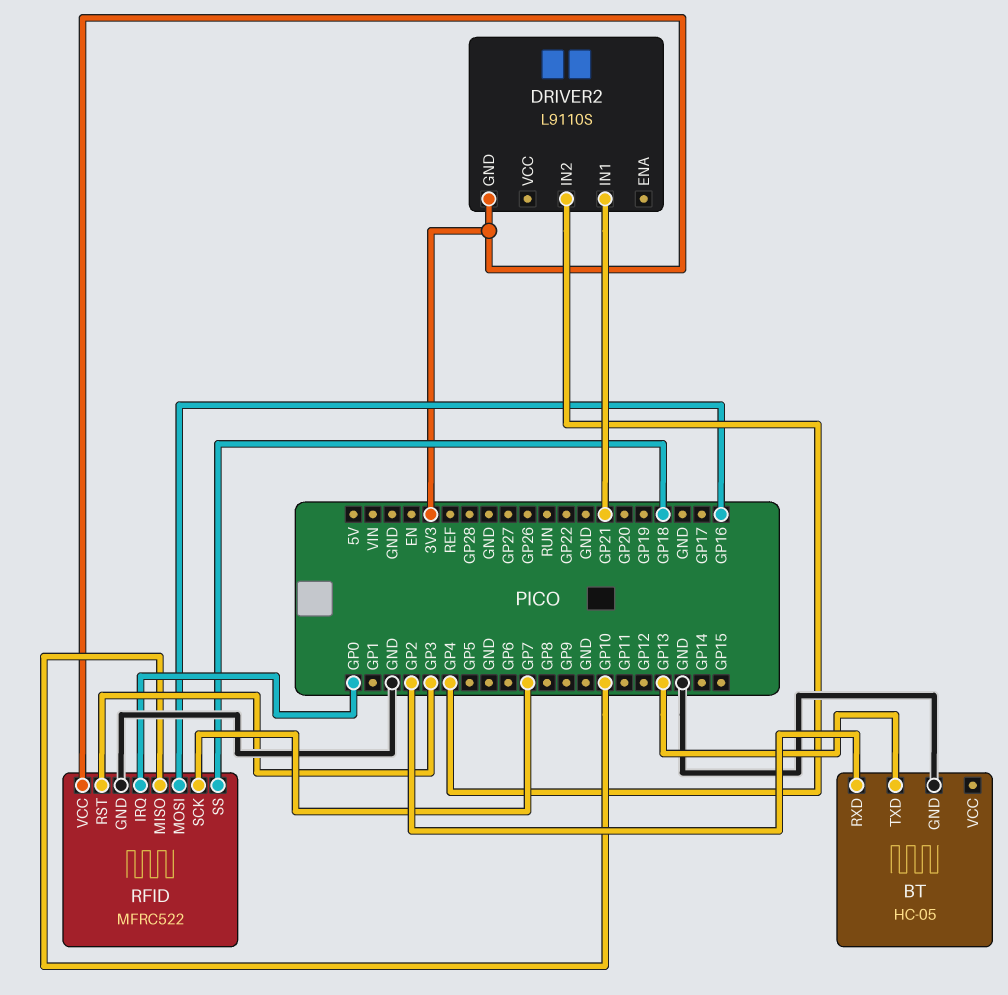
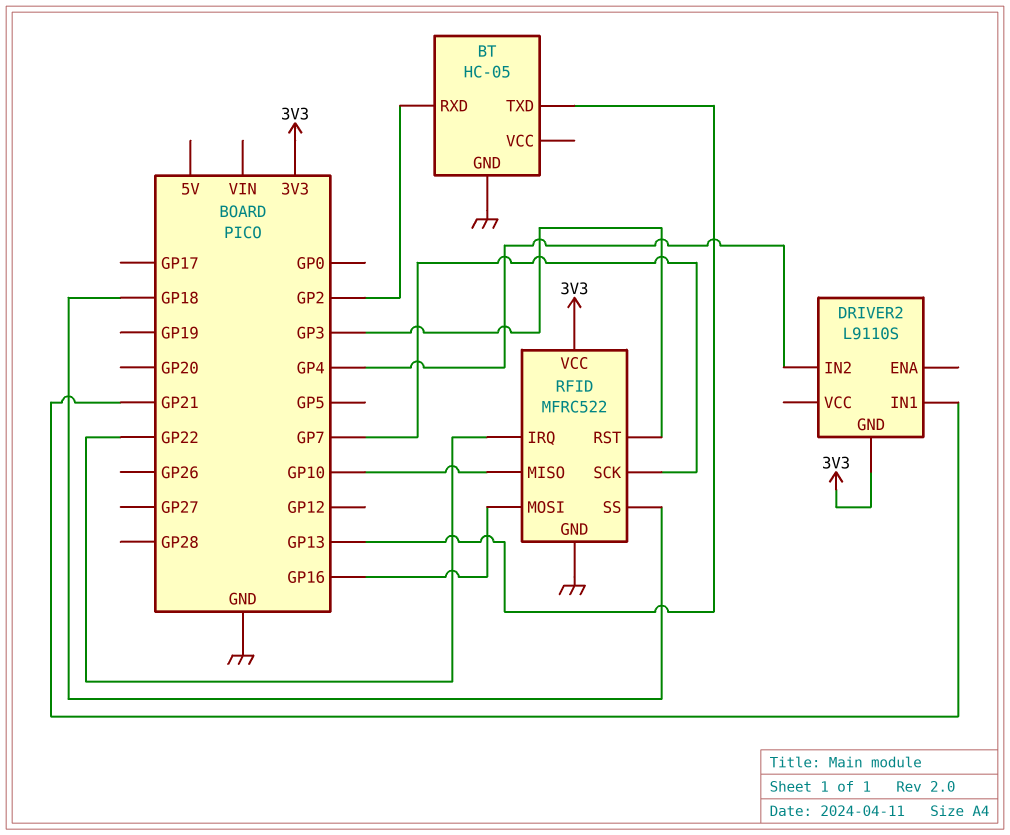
RFID pin IRQ: GP0 -> GP22

